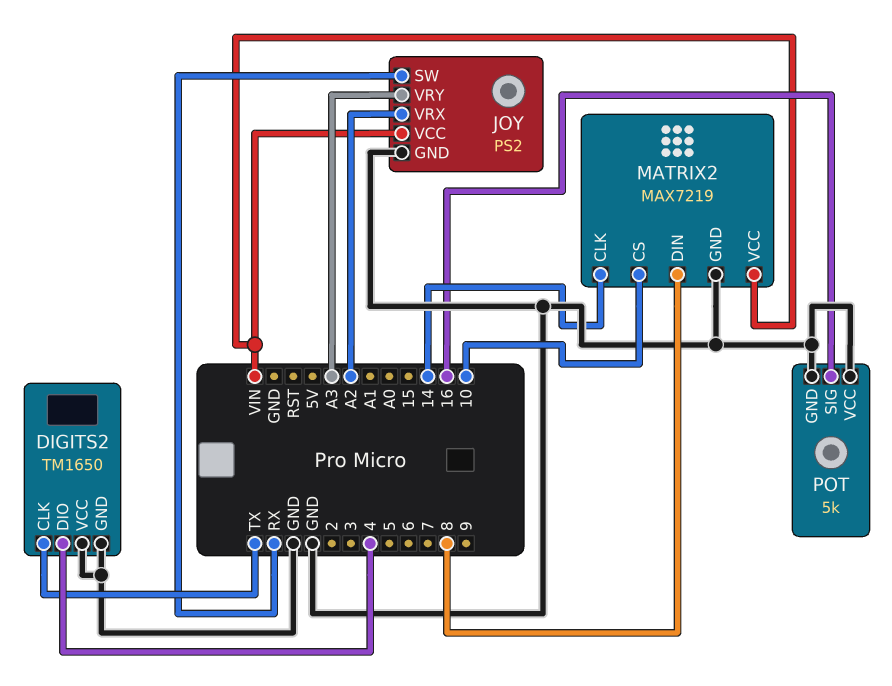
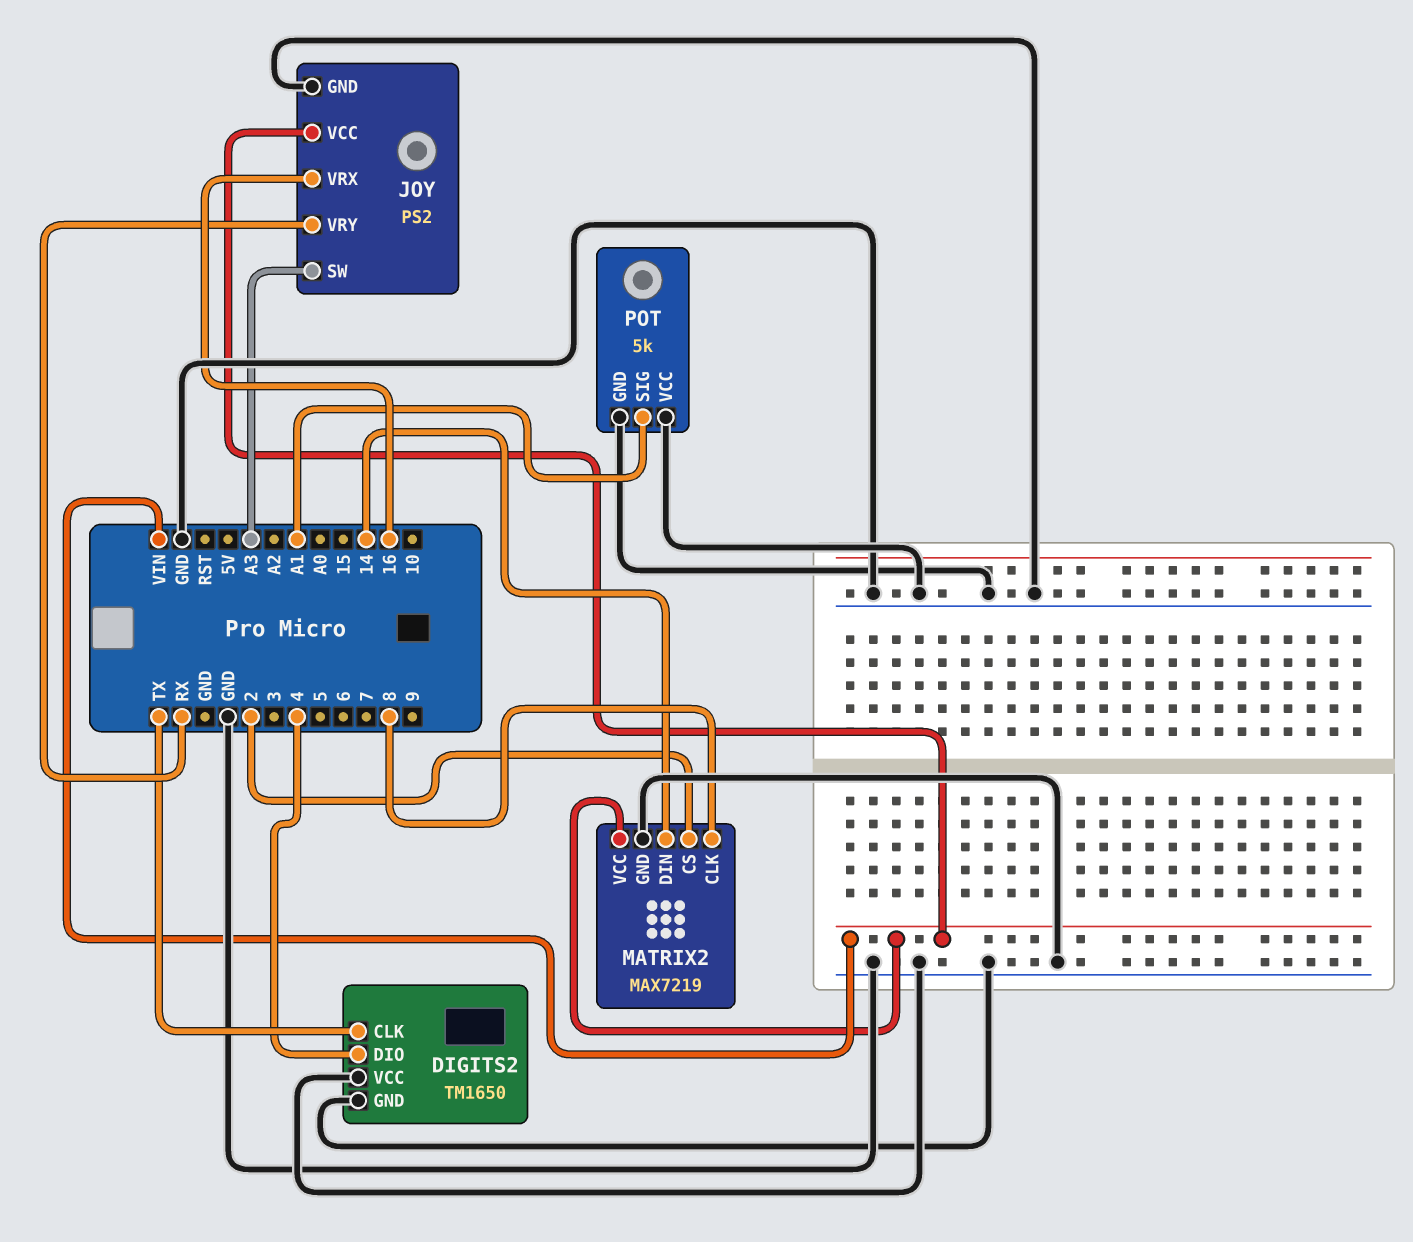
JOY pin SW: RX -> A3
JOY pin VRX: A2 -> 16
JOY pin VRY: A3 -> RX
MATRIX2 pin CLK: 14 -> 8
MATRIX2 pin CS: 10 -> 2
MATRIX2 pin DIN: 8 -> 14
POT pin SIG: 16 -> A1

